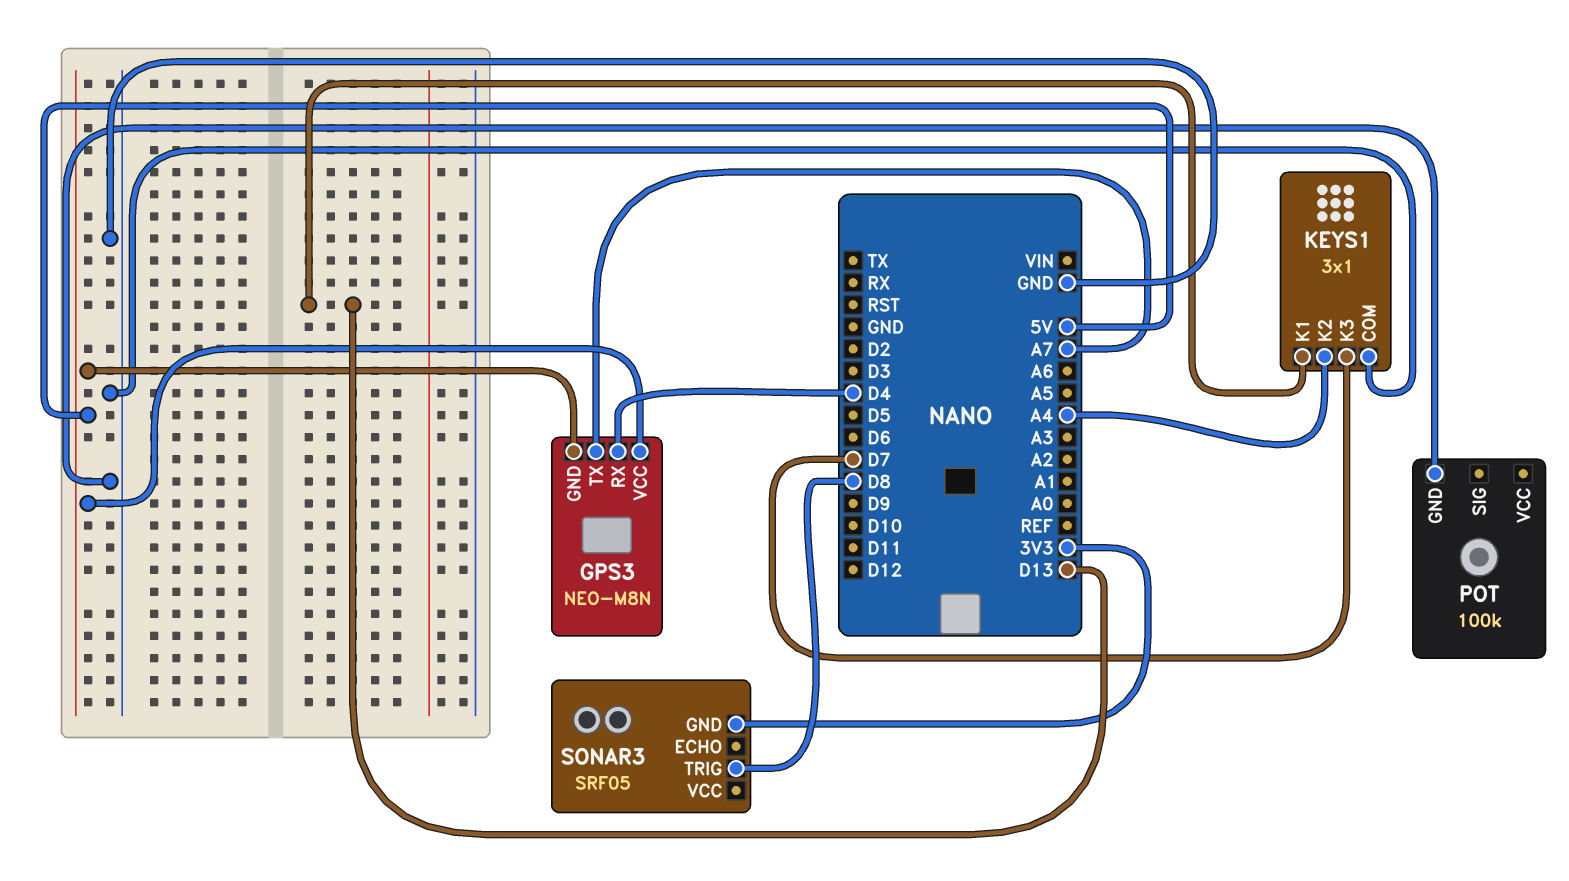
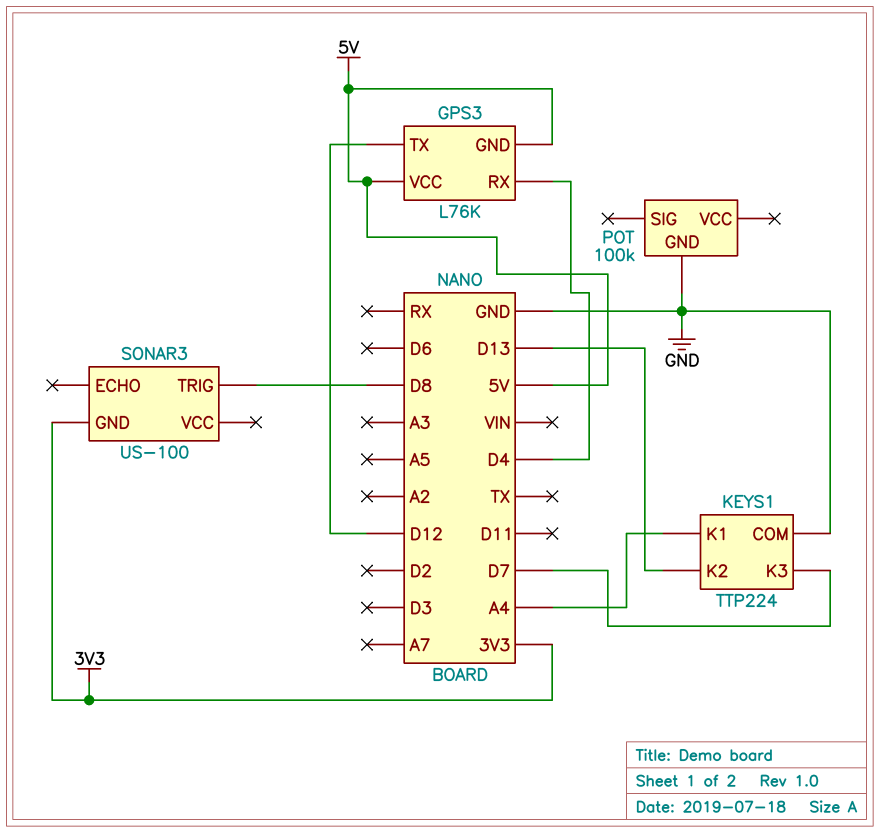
GPS3: NEO-M8N -> L76K
GPS3 pin TX: A7 -> D12
KEYS1: 3x1 -> TTP224
KEYS1 pin K1: D13 -> A4
KEYS1 pin K2: A4 -> D13
SONAR3: SRF05 -> US-100

